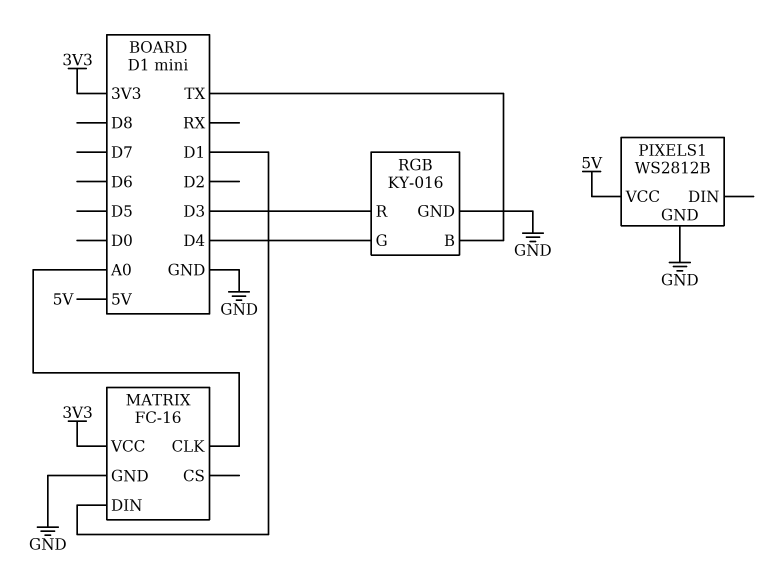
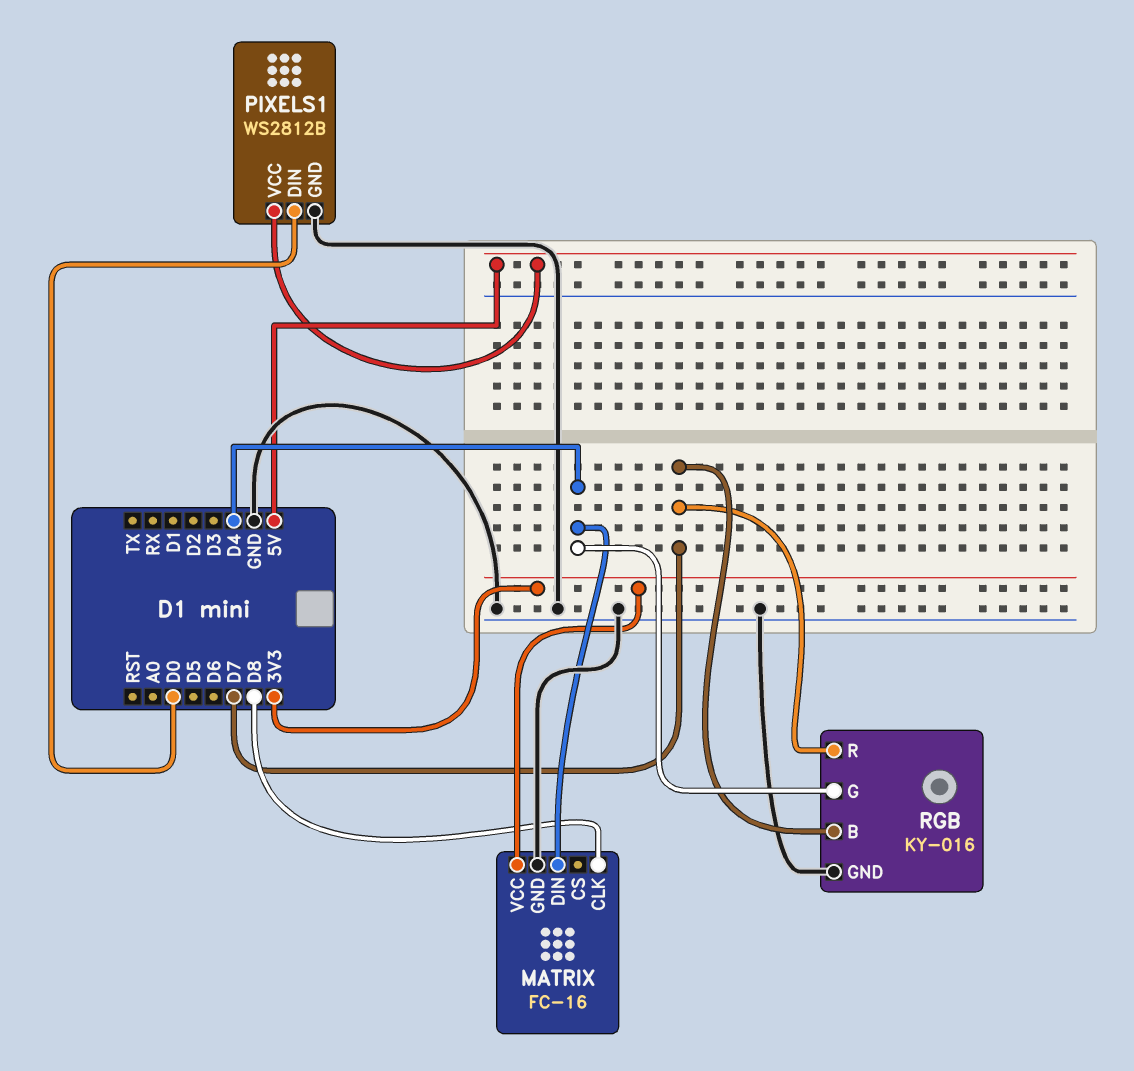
MATRIX pin CLK: A0 -> D8
MATRIX pin DIN: D1 -> D4
PIXELS1 pin DIN: none -> D0
RGB pin B: TX -> D7
RGB pin R: D3 -> D7

